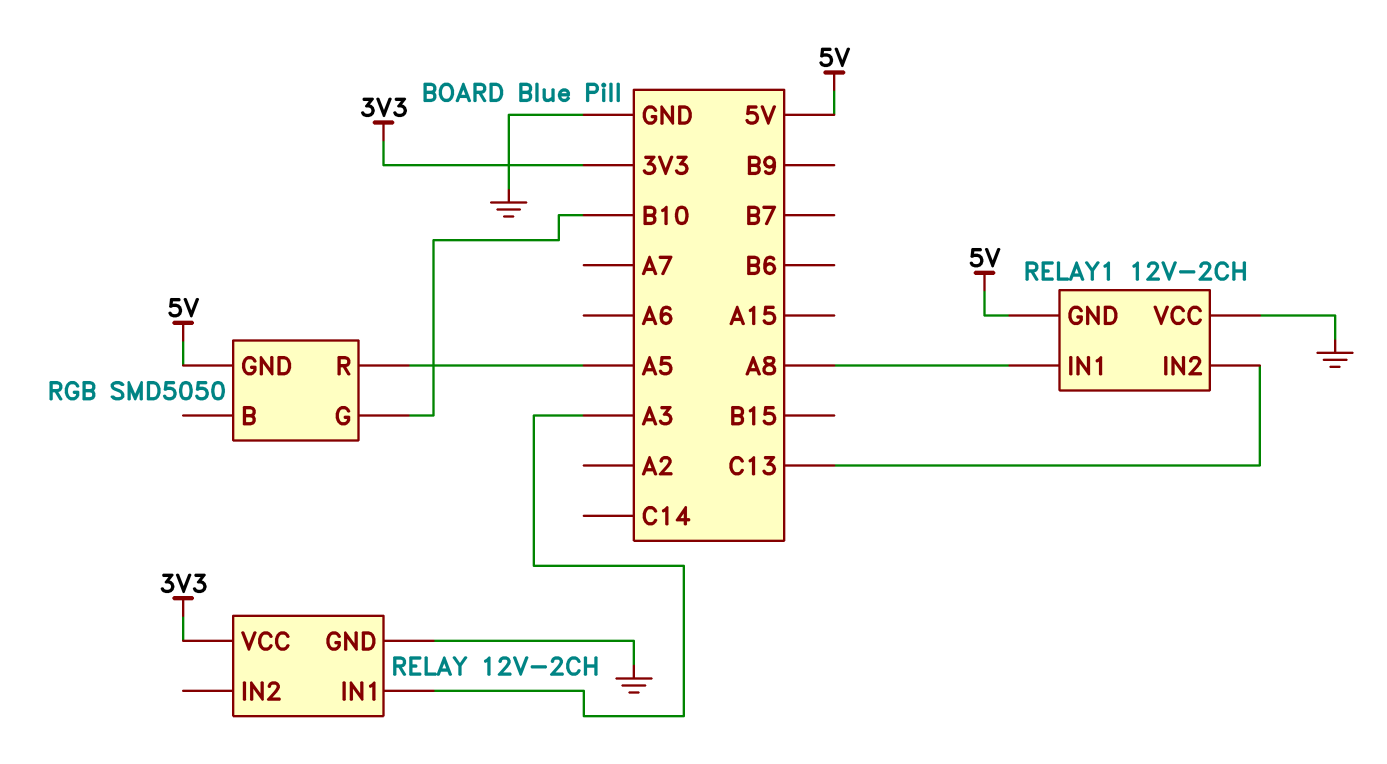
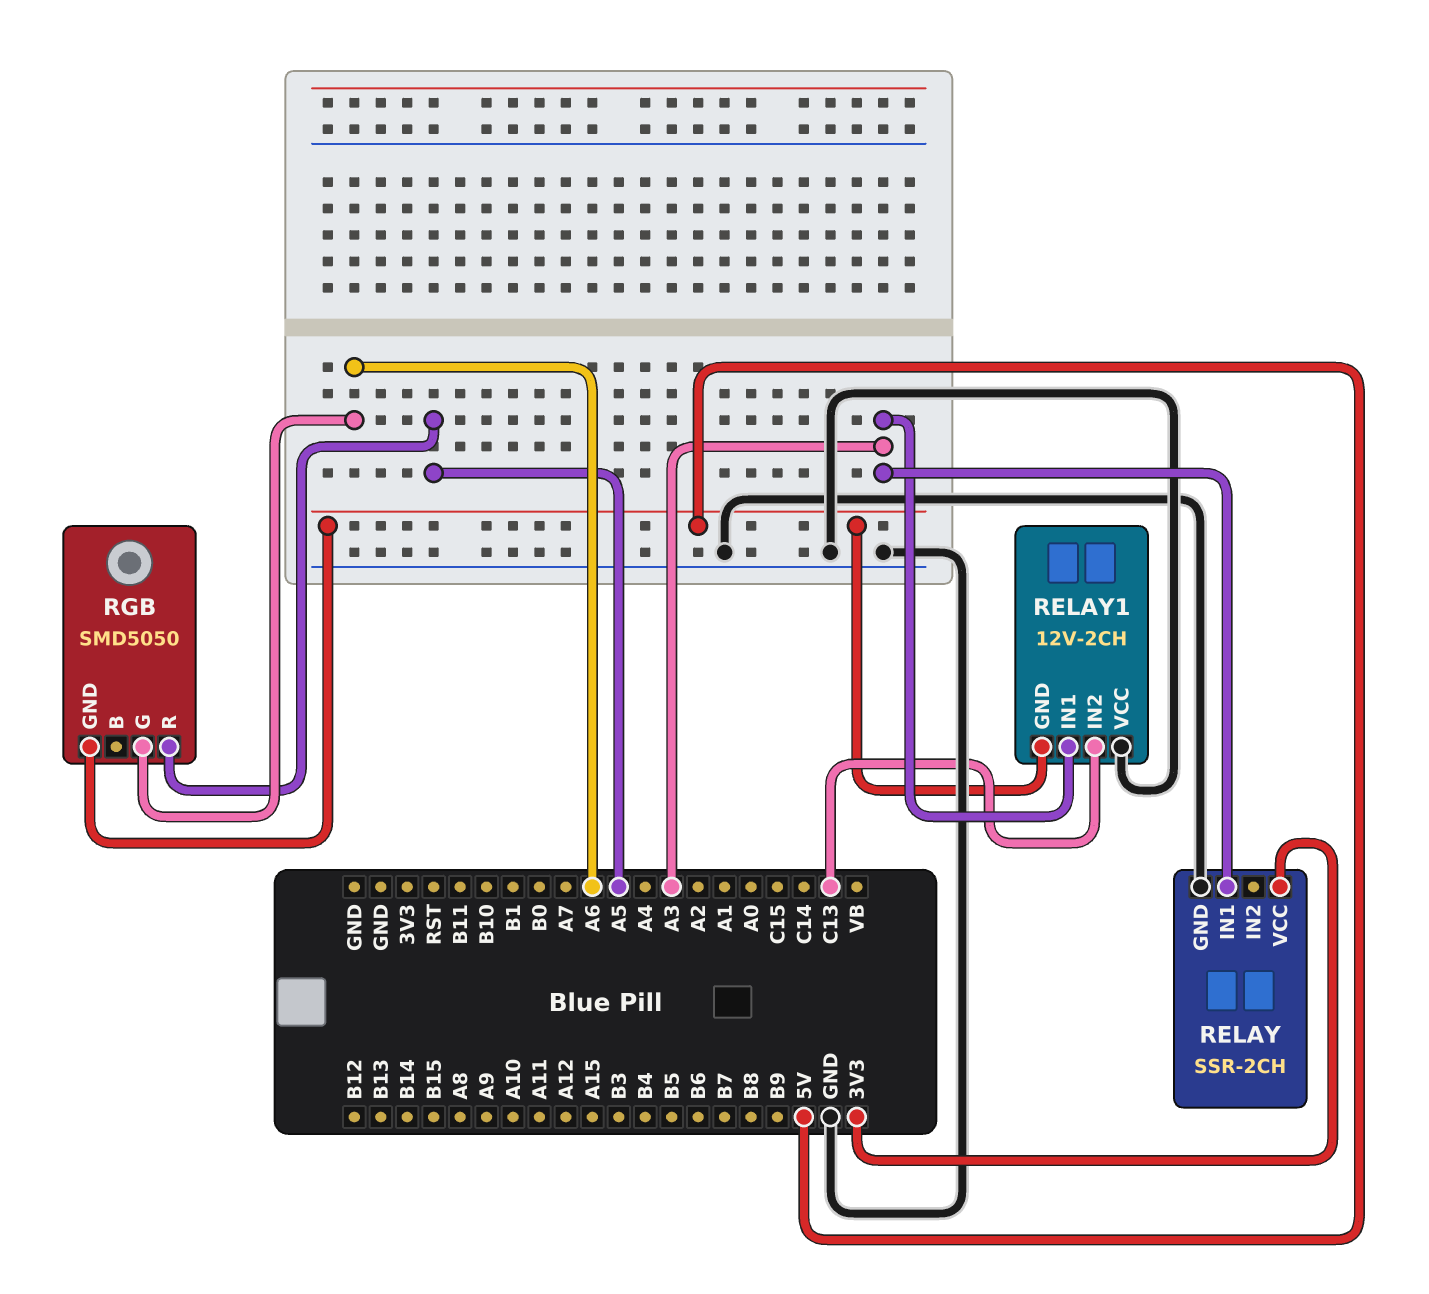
RELAY: 12V-2CH -> SSR-2CH
RELAY1 pin IN1: A8 -> A3
RGB pin G: B10 -> A6

